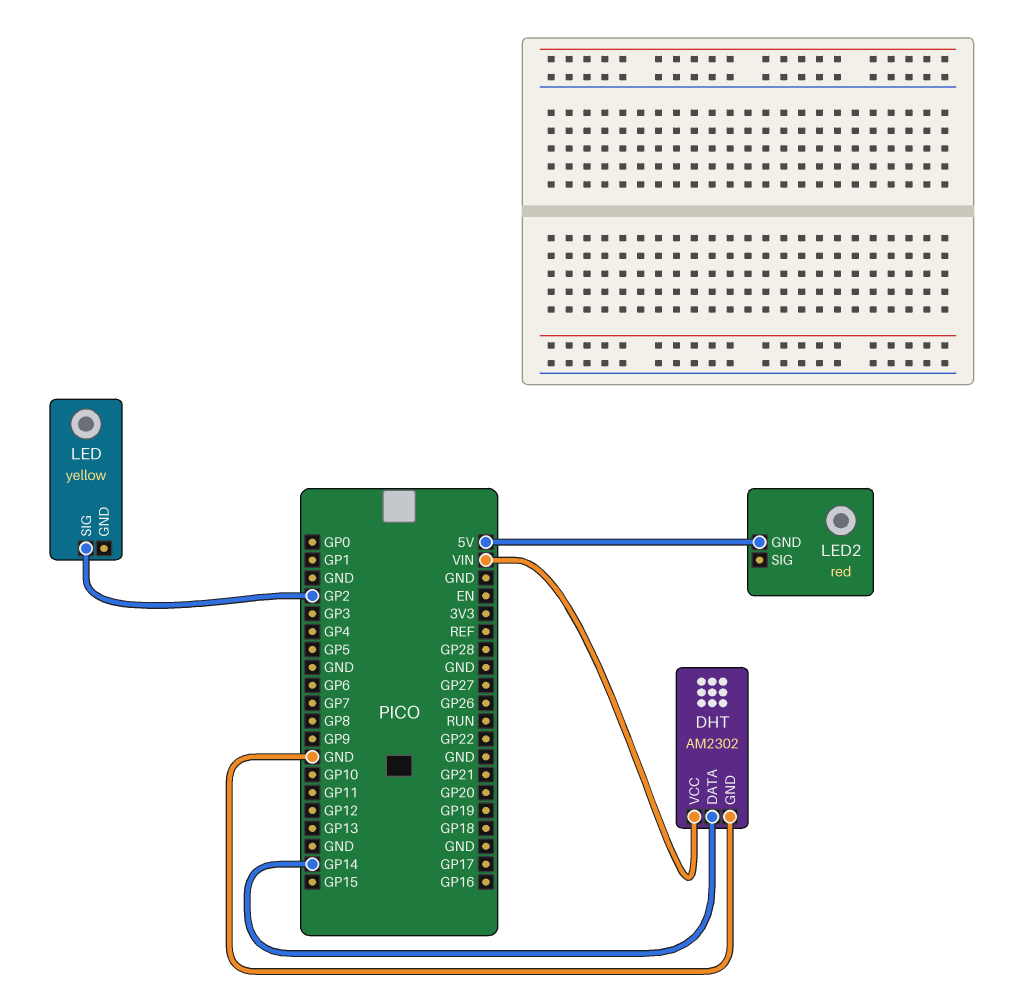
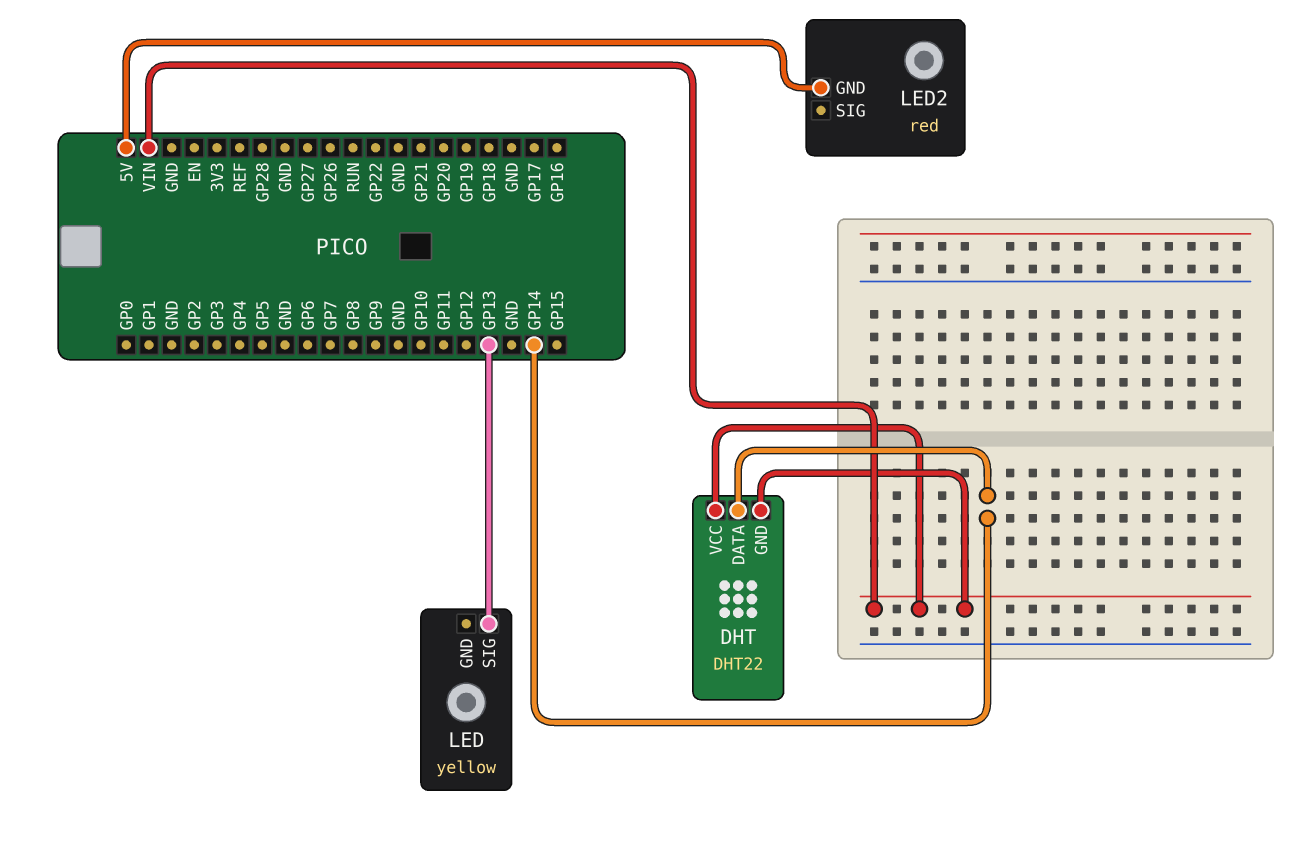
DHT: AM2302 -> DHT22
DHT pin GND: GND -> VIN
LED pin SIG: GP2 -> GP13

